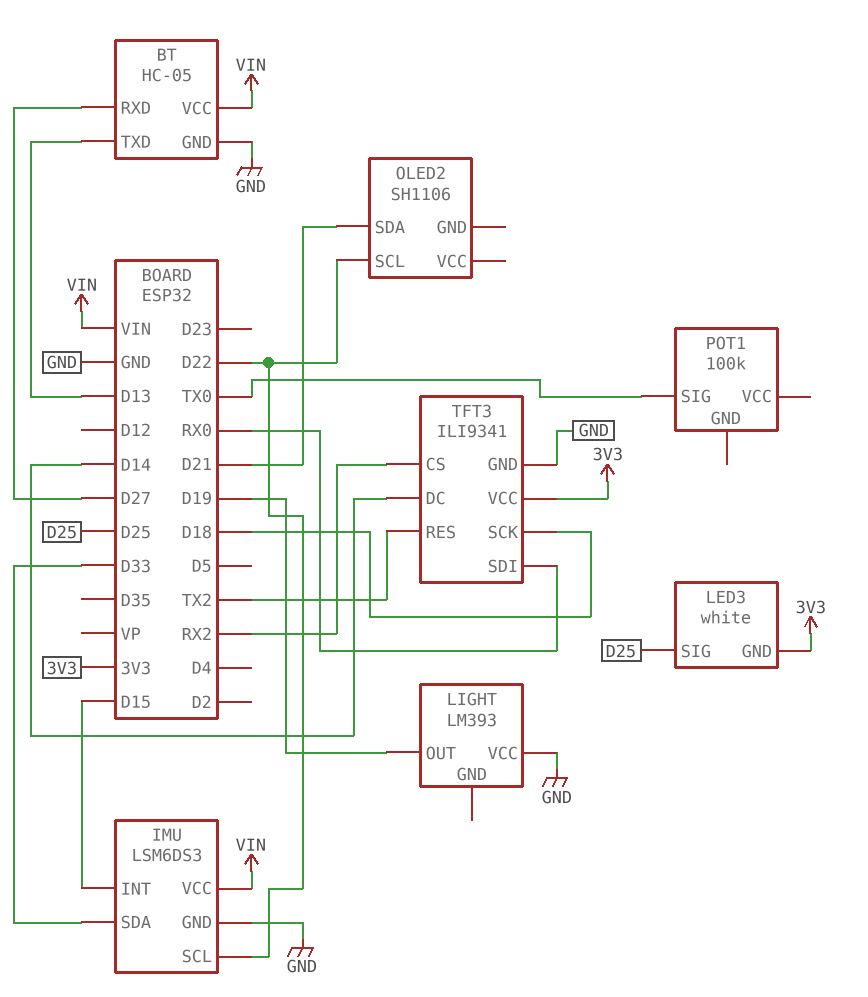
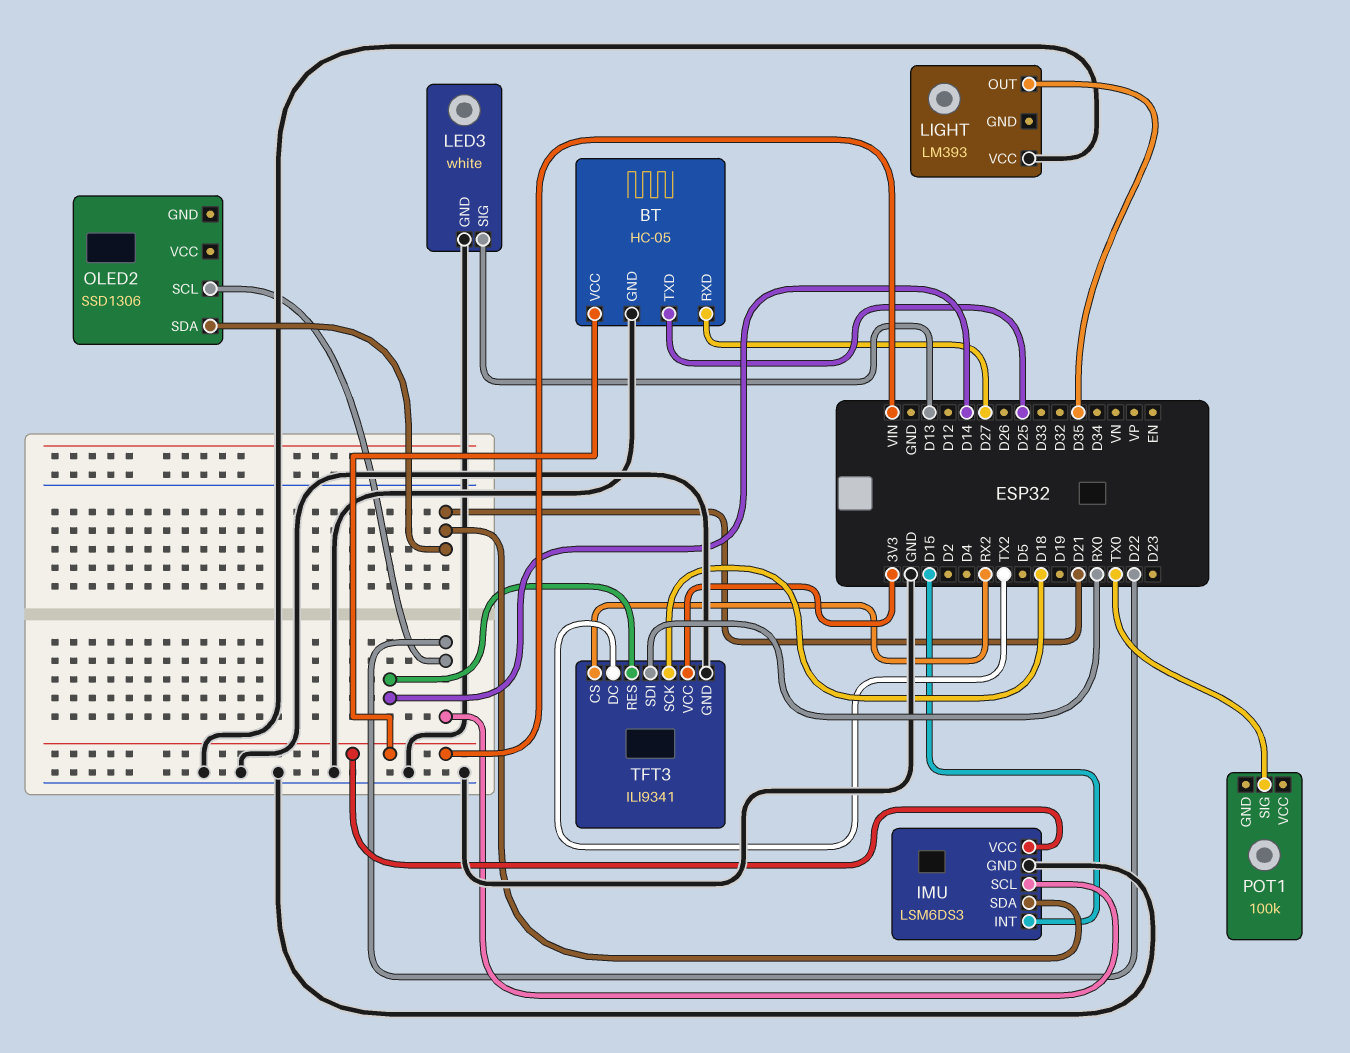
BT pin TXD: D13 -> D25
IMU pin SDA: D33 -> D21
LED3 pin GND: 3V3 -> GND
LED3 pin SIG: D25 -> D13
LIGHT pin OUT: D19 -> D35
OLED2: SH1106 -> SSD1306
TFT3 pin DC: D14 -> TX2
TFT3 pin RES: TX2 -> D14

